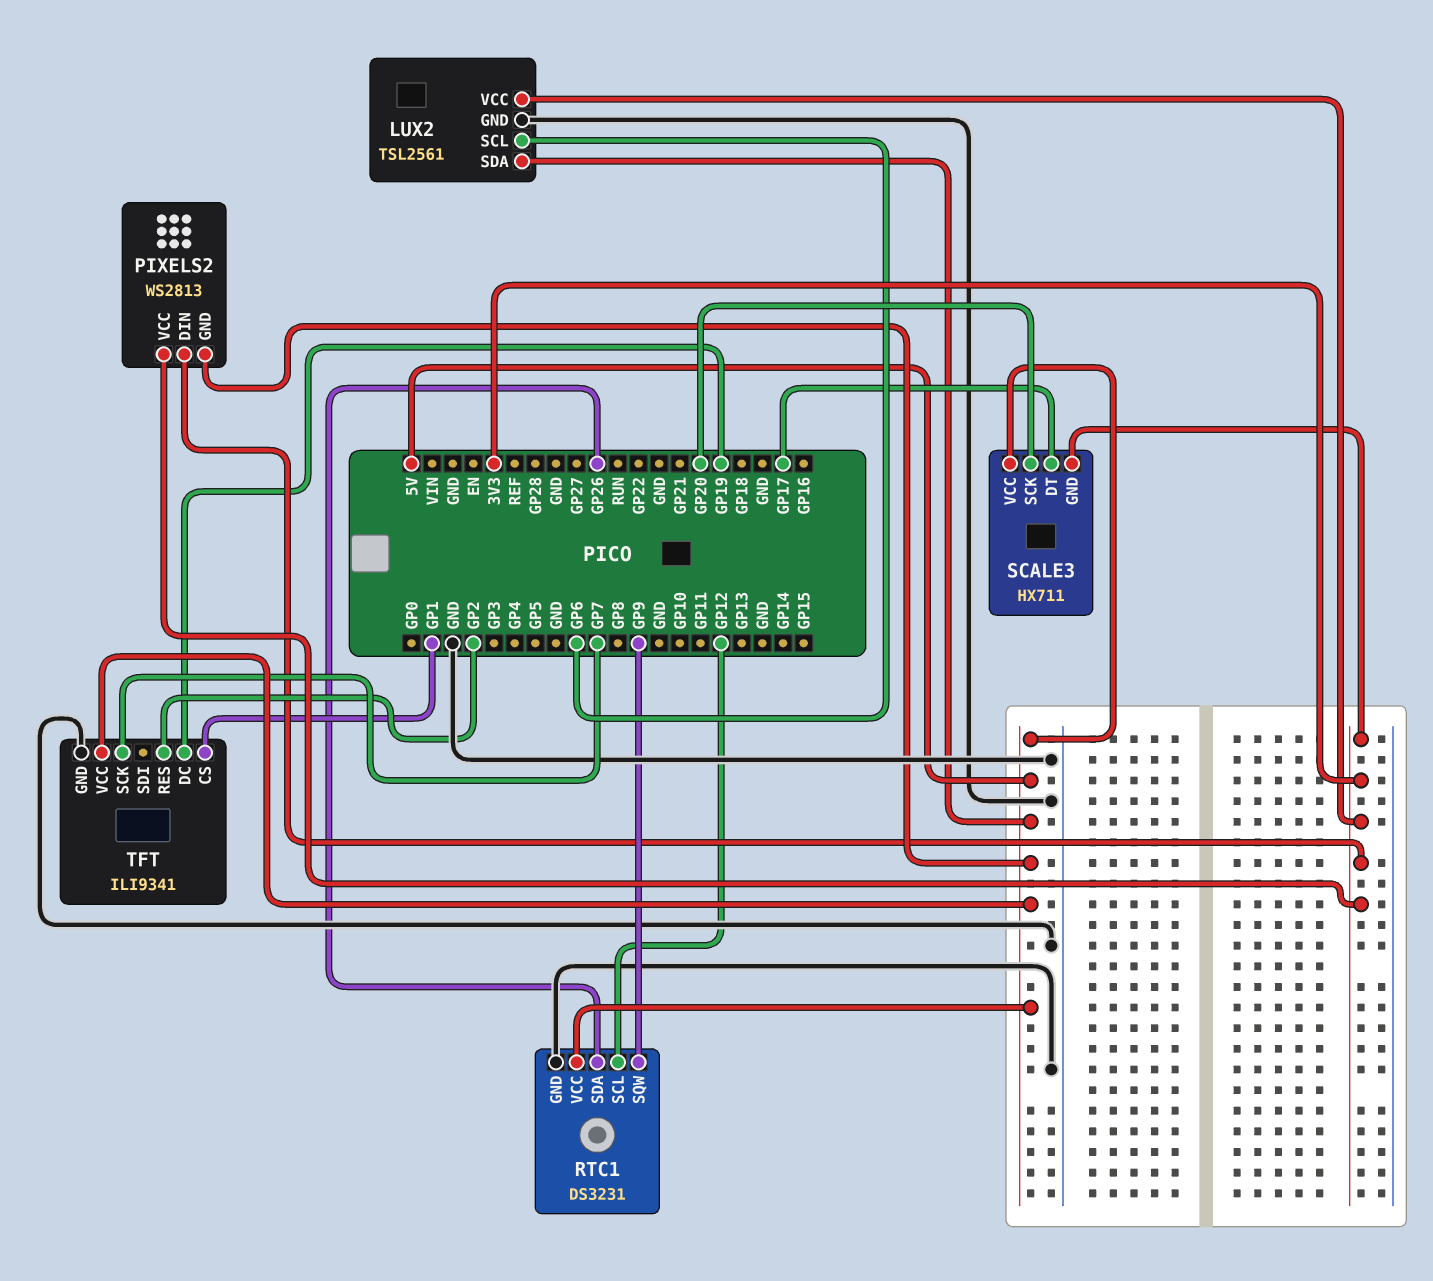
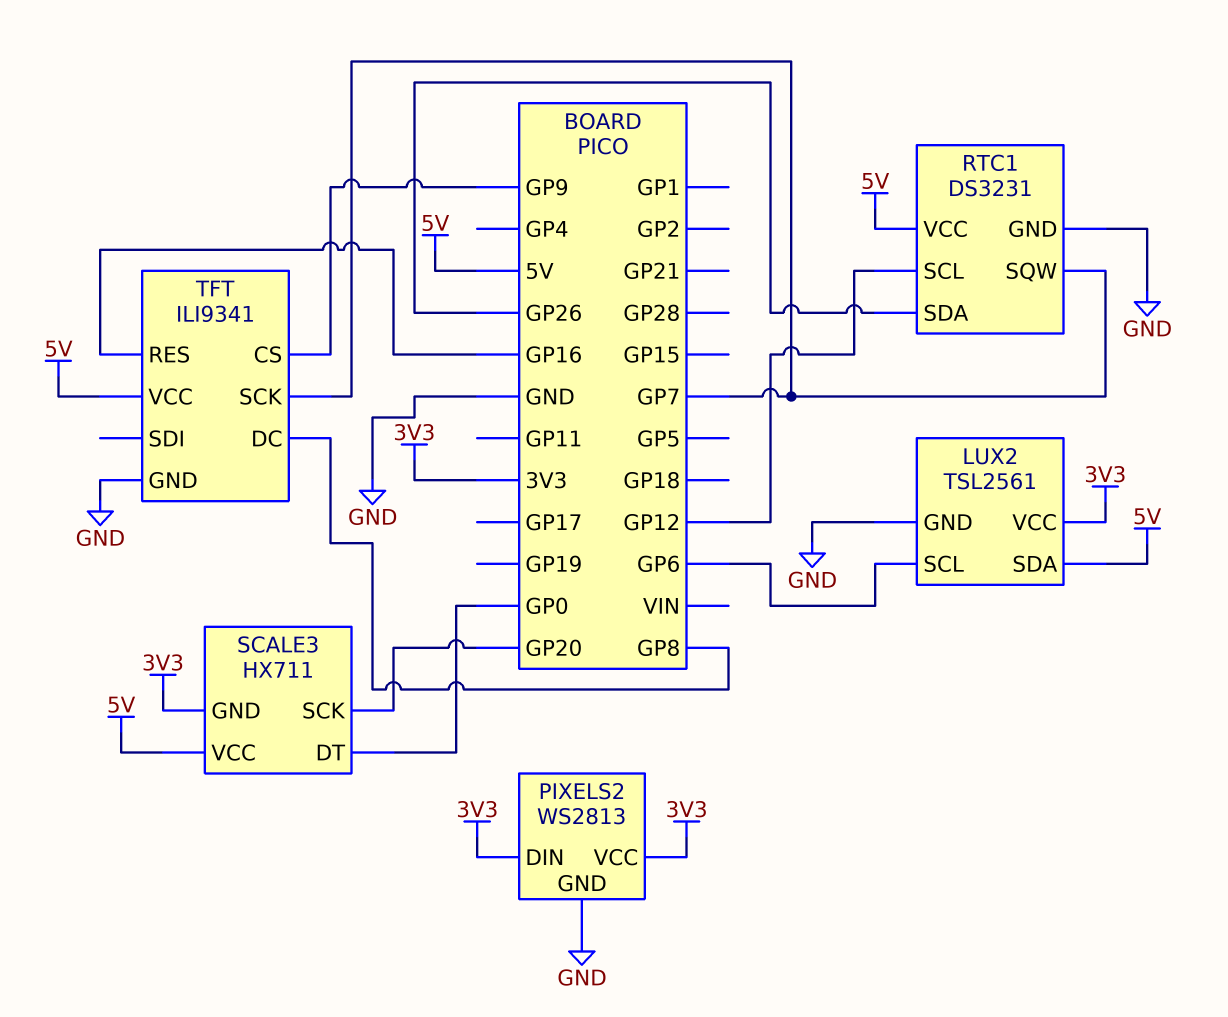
PIXELS2 pin GND: 5V -> GND
RTC1 pin SQW: GP9 -> GP7
SCALE3 pin DT: GP17 -> GP0
TFT pin CS: GP1 -> GP9
TFT pin DC: GP19 -> GP8
TFT pin RES: GP2 -> GP16

